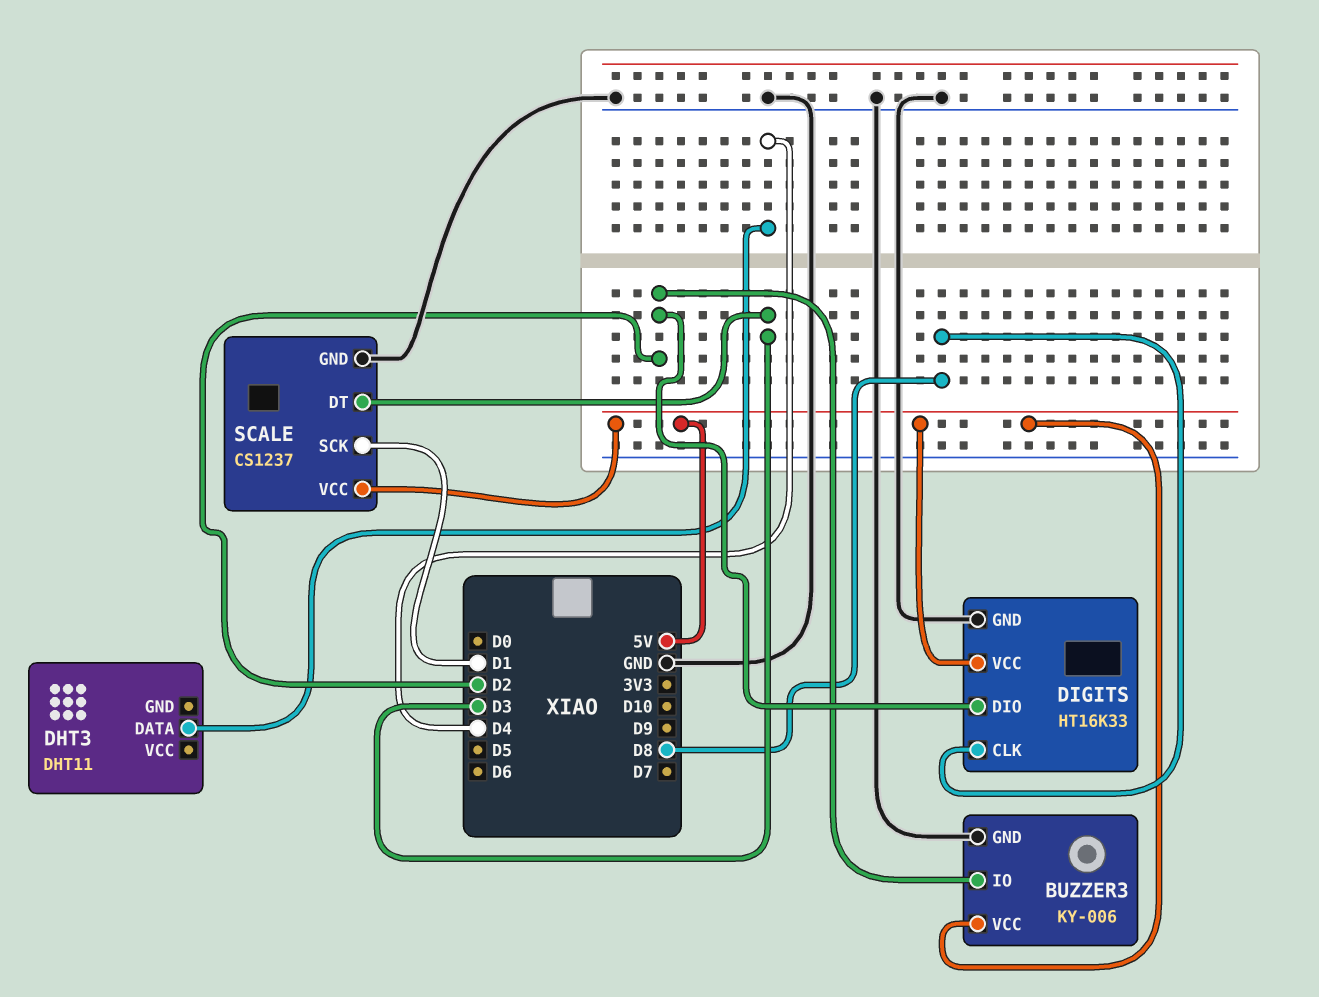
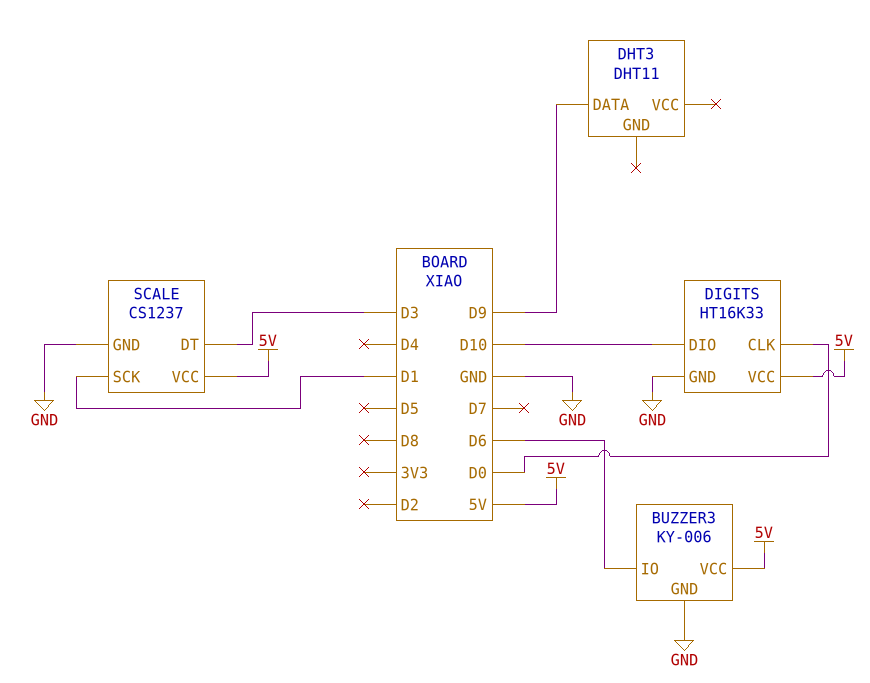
BUZZER3 pin IO: D2 -> D6
DHT3 pin DATA: D4 -> D9
DIGITS pin CLK: D8 -> D0
DIGITS pin DIO: D2 -> D10

